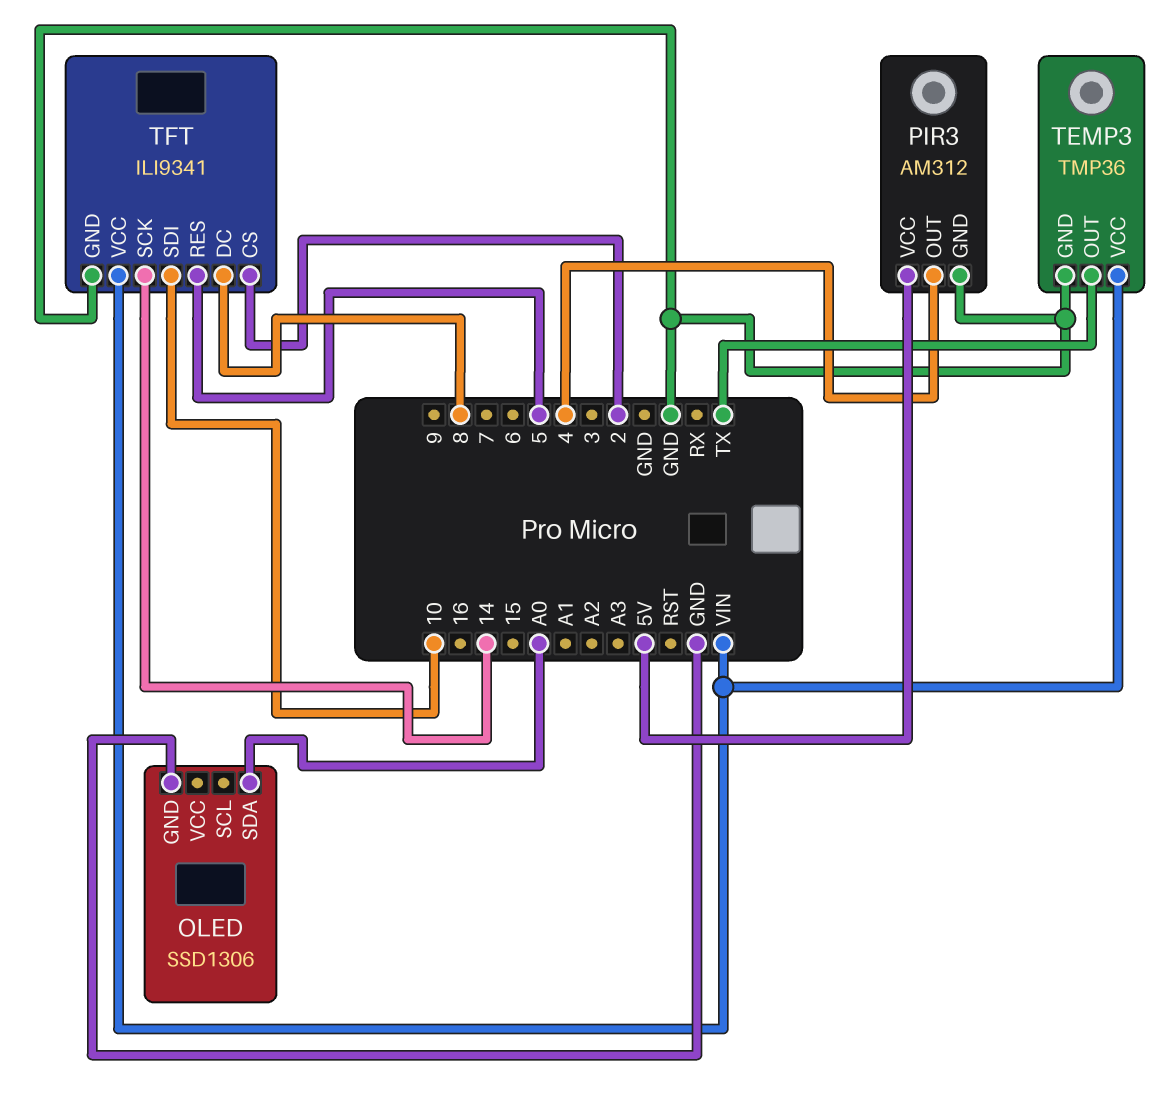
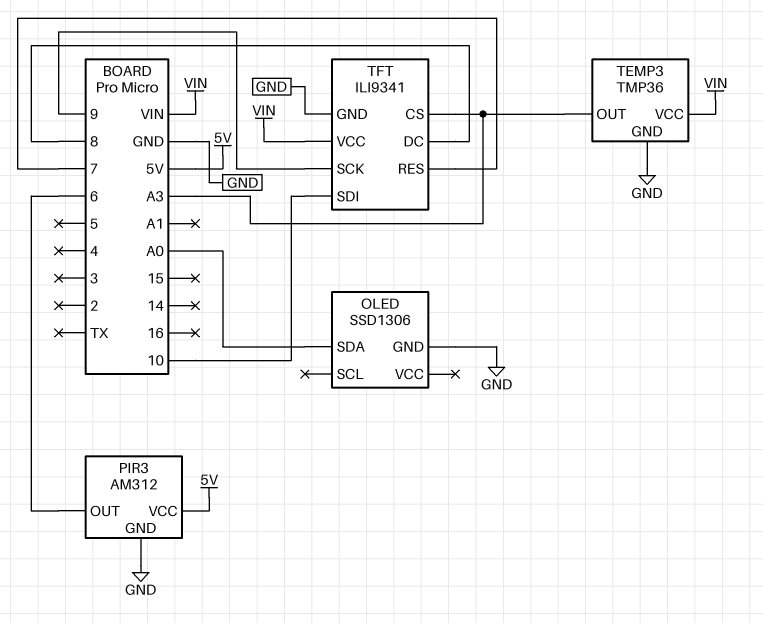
PIR3 pin OUT: 4 -> 6
TEMP3 pin OUT: TX -> A3
TFT pin CS: 2 -> A3
TFT pin RES: 5 -> 7
TFT pin SCK: 14 -> 9

